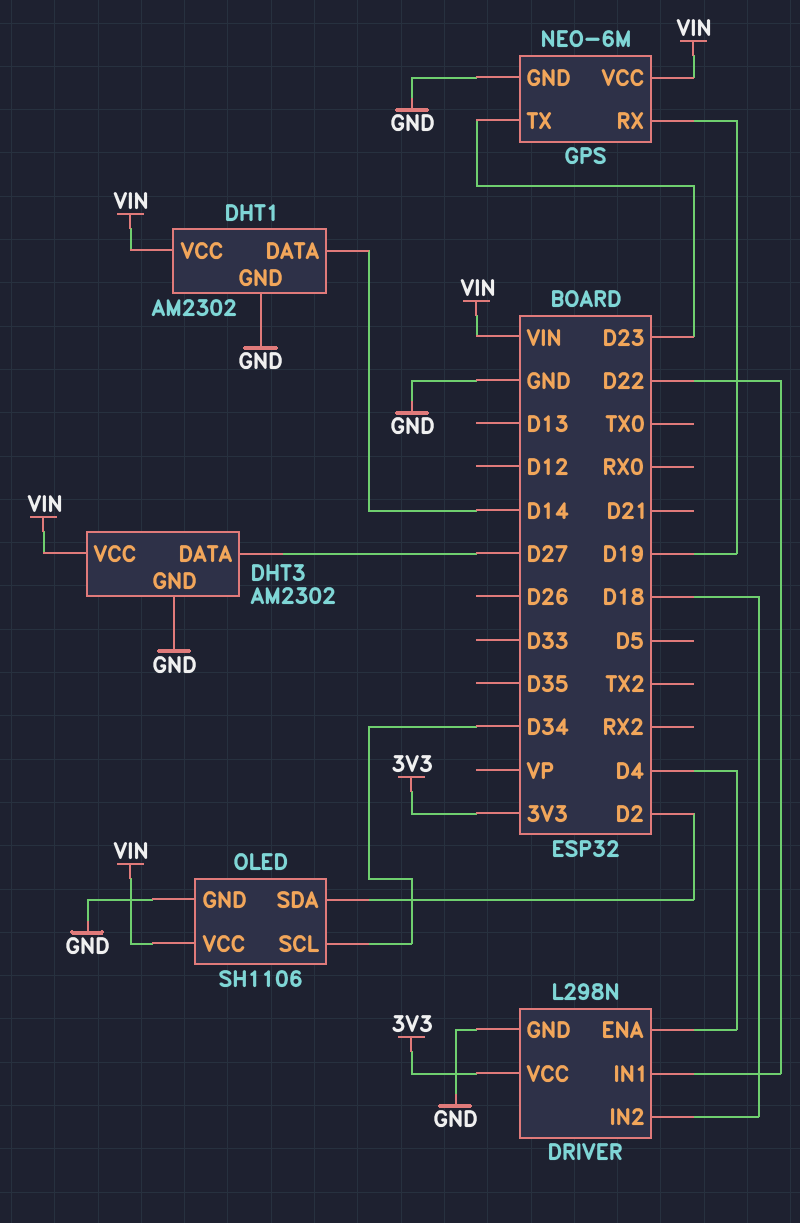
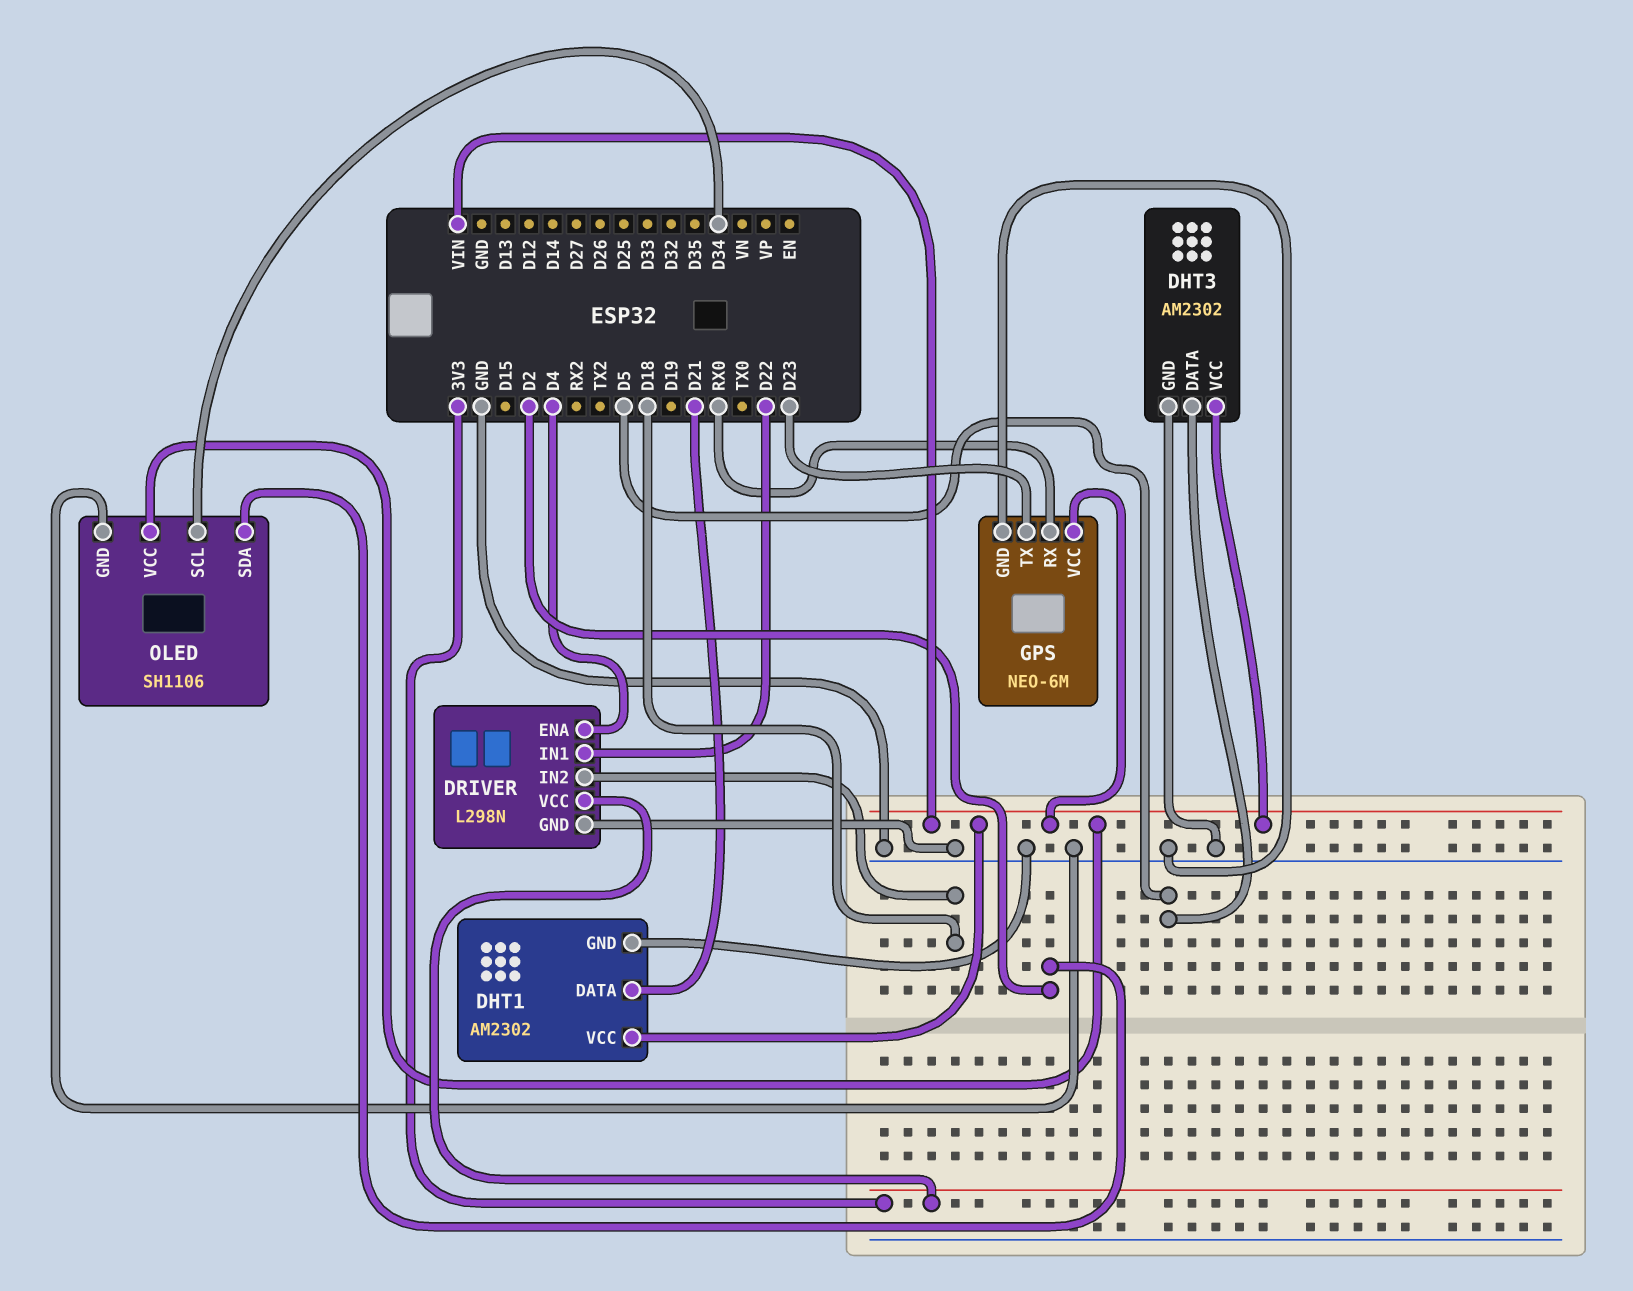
DHT1 pin DATA: D14 -> D21
DHT3 pin DATA: D27 -> D5
GPS pin RX: D19 -> RX0

